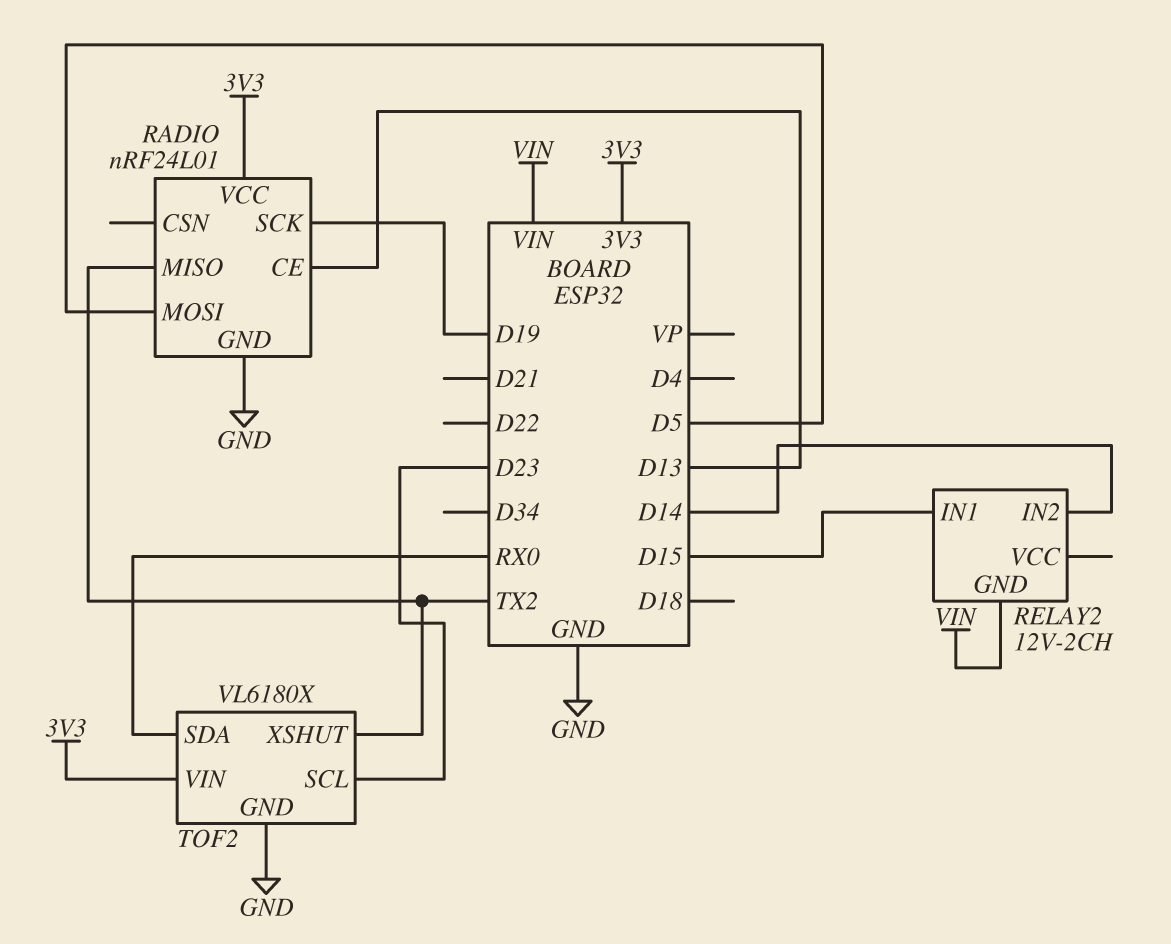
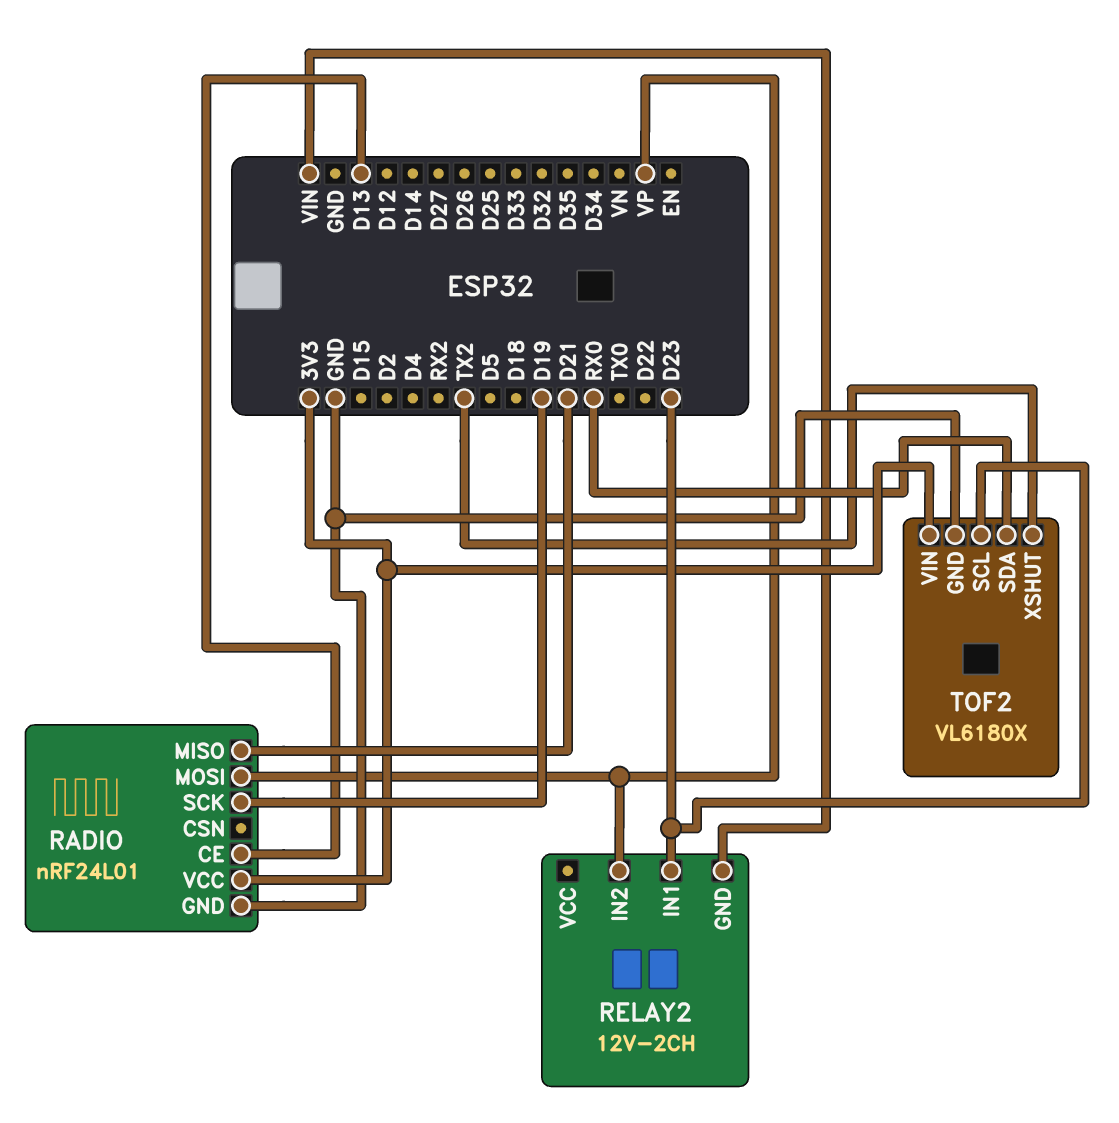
RADIO pin MISO: TX2 -> D21
RADIO pin MOSI: D5 -> VP
RELAY2 pin IN1: D15 -> D23
RELAY2 pin IN2: D14 -> VP

